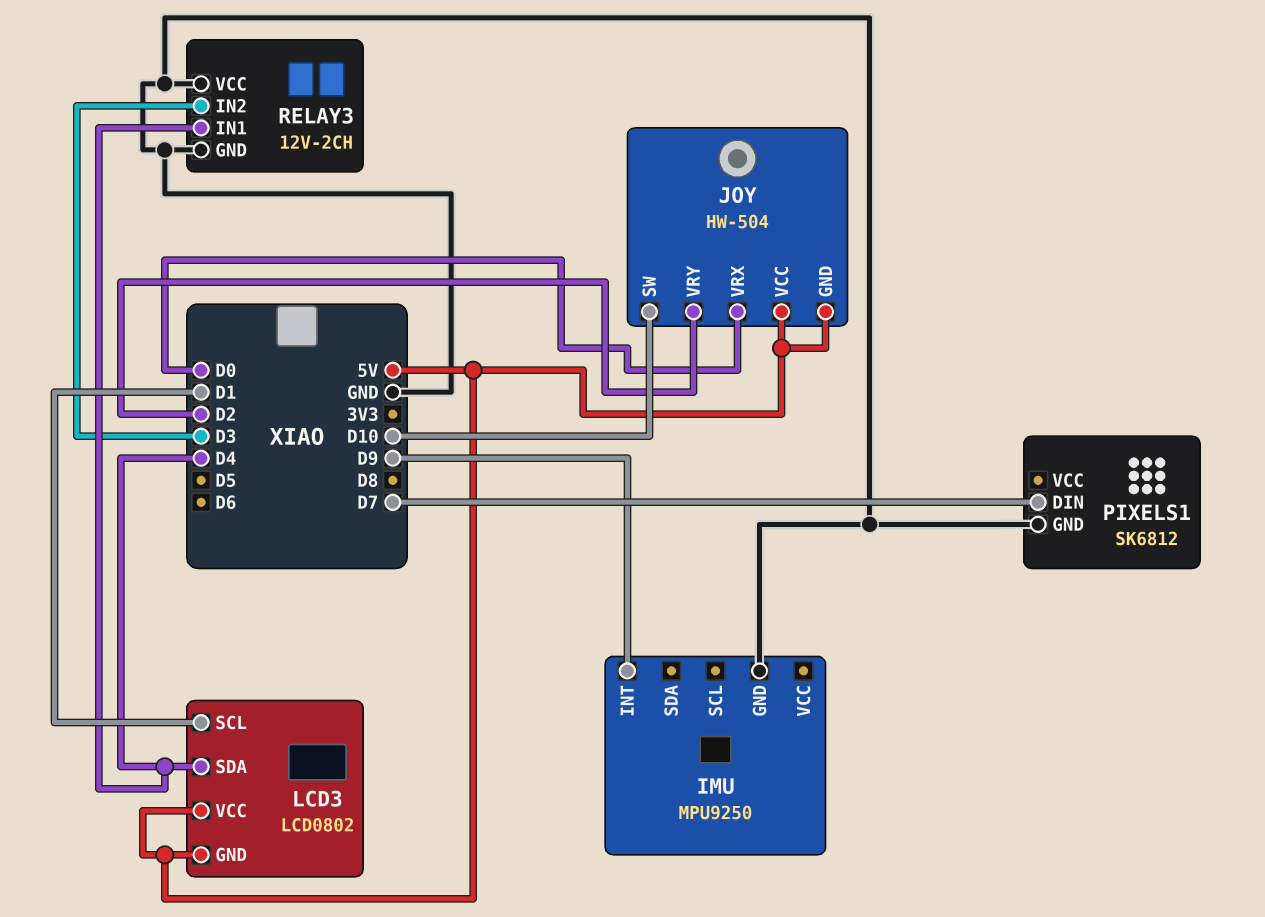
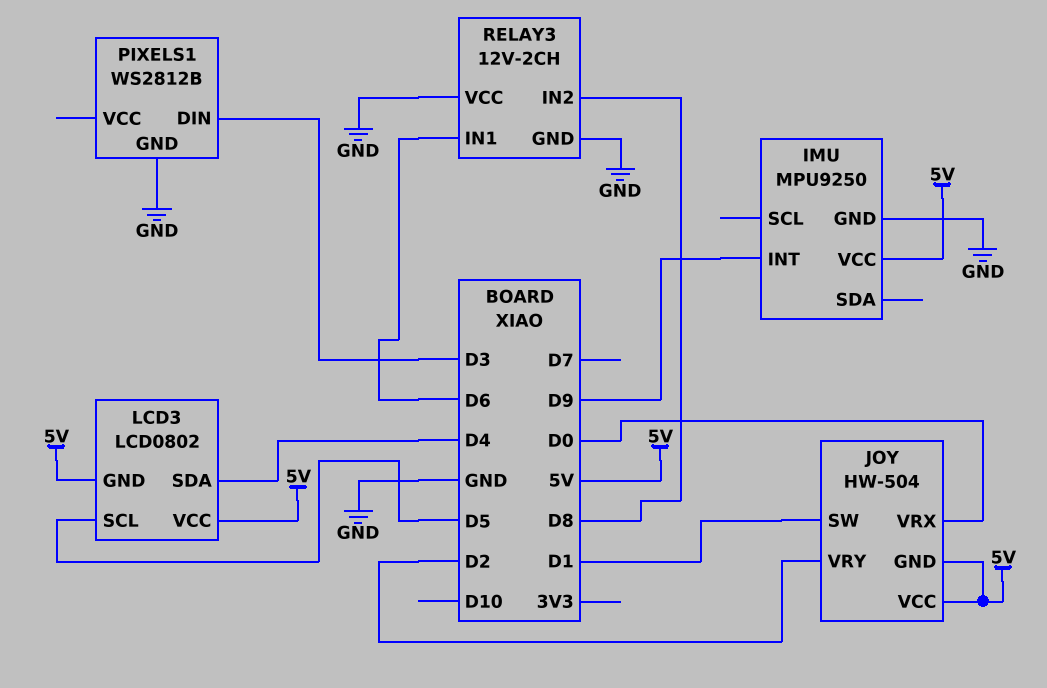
IMU pin VCC: none -> 5V
JOY pin SW: D10 -> D1
LCD3 pin SCL: D1 -> D5
PIXELS1: SK6812 -> WS2812B
PIXELS1 pin DIN: D7 -> D3
RELAY3 pin IN1: D4 -> D6
RELAY3 pin IN2: D3 -> D8

